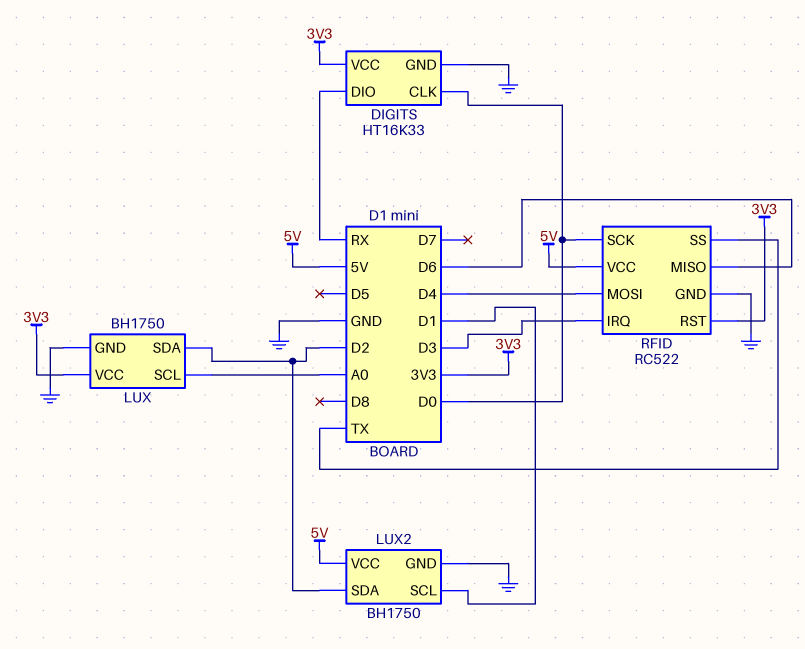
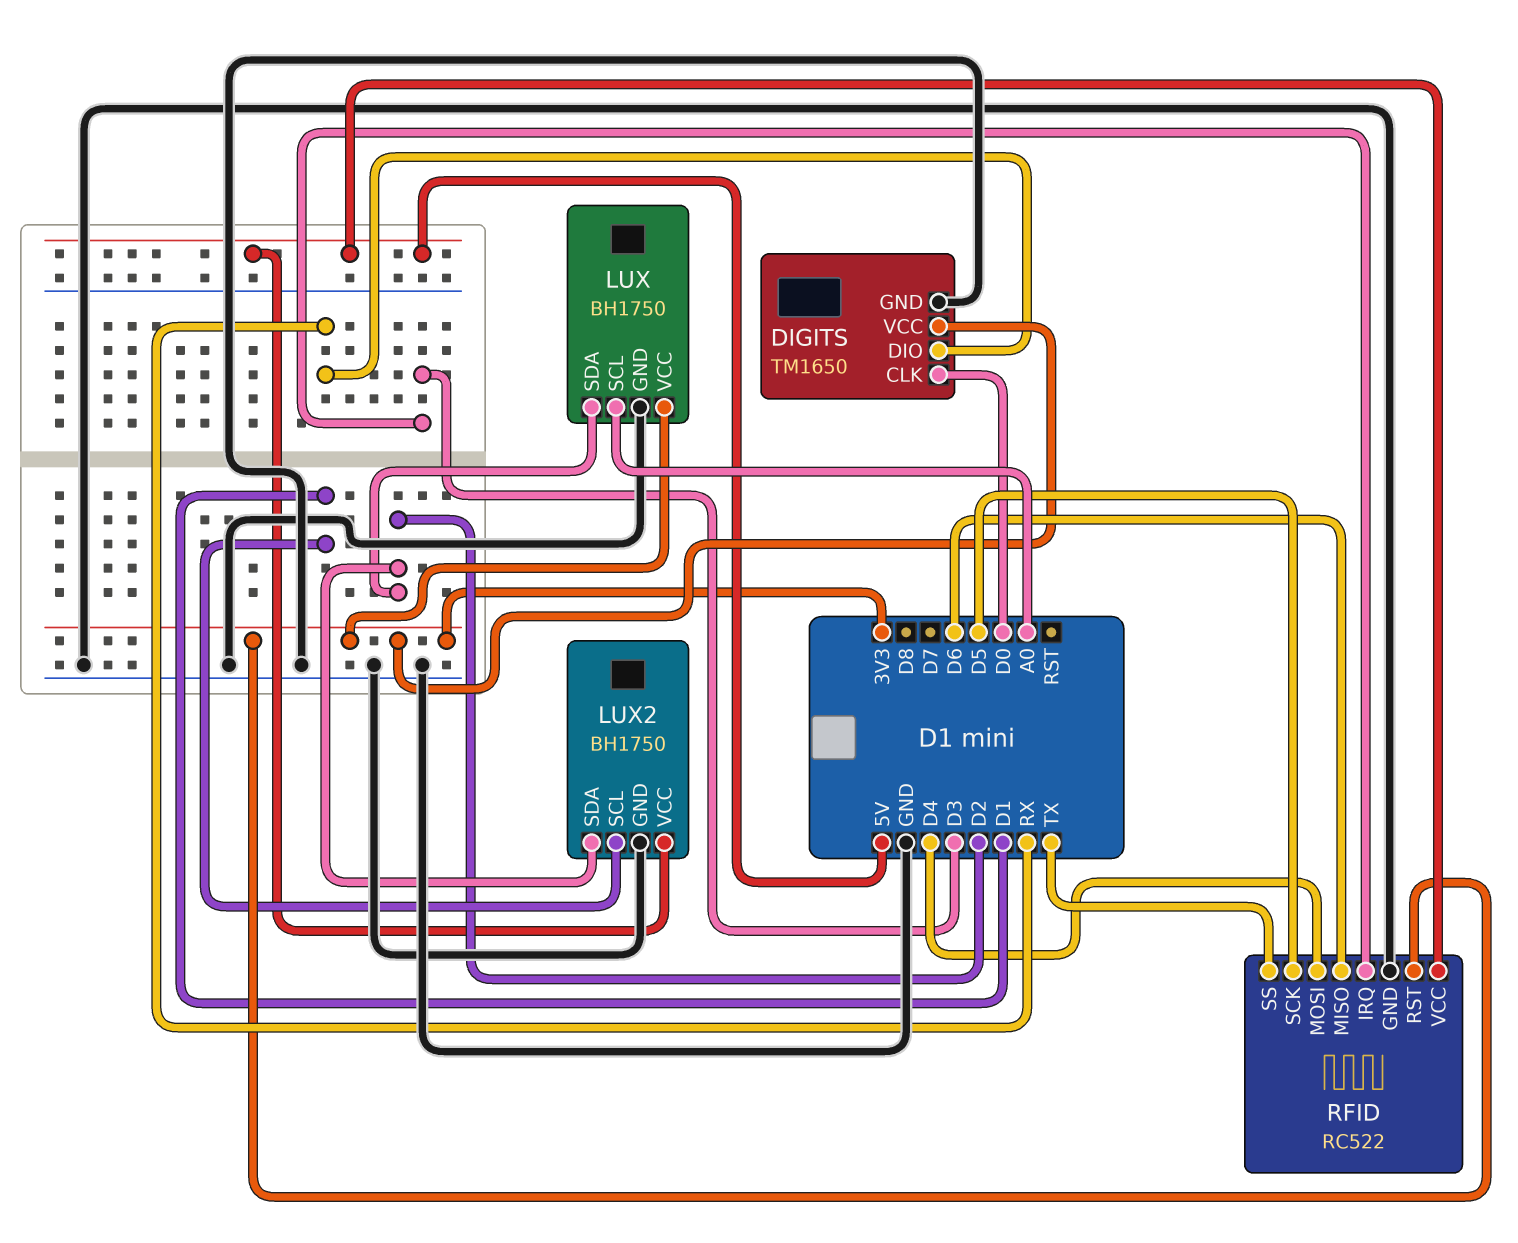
DIGITS: HT16K33 -> TM1650
RFID pin SCK: D0 -> D5

